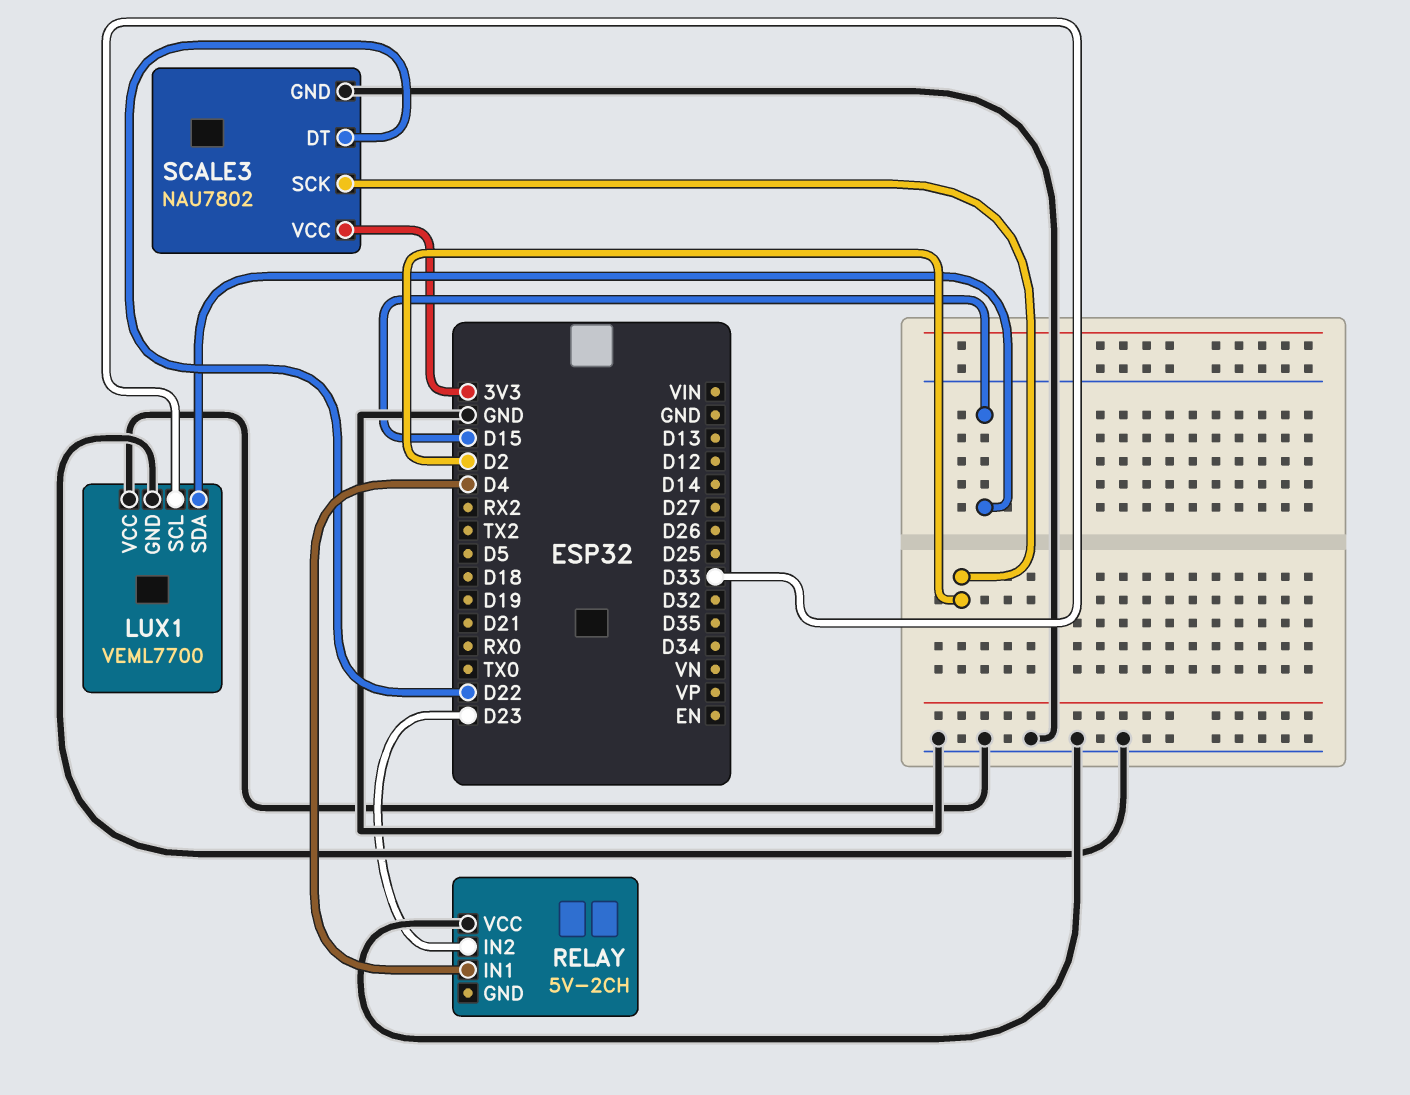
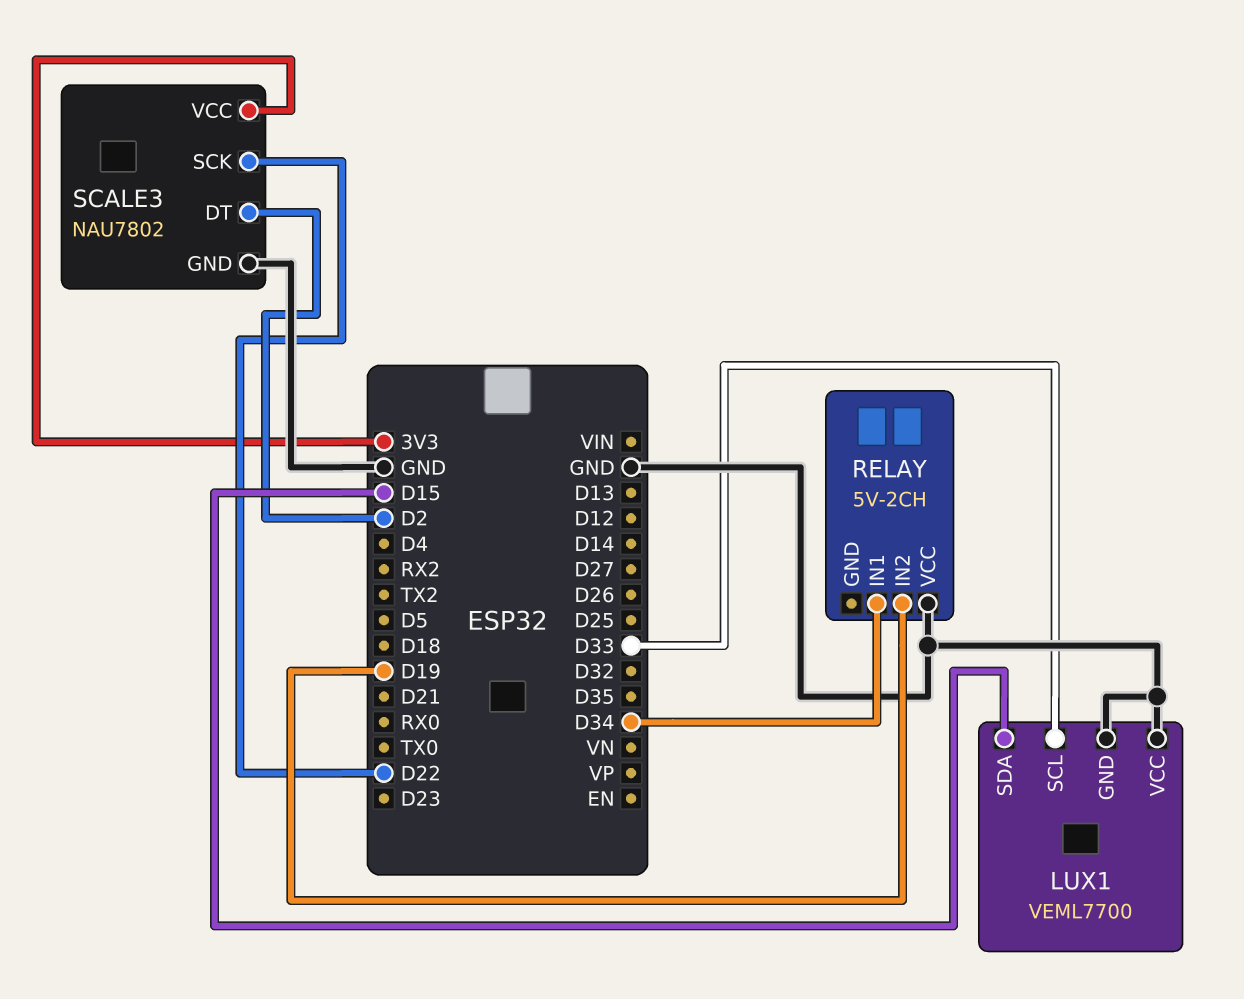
RELAY pin IN1: D4 -> D34
RELAY pin IN2: D23 -> D19
SCALE3 pin DT: D22 -> D2
SCALE3 pin SCK: D2 -> D22

